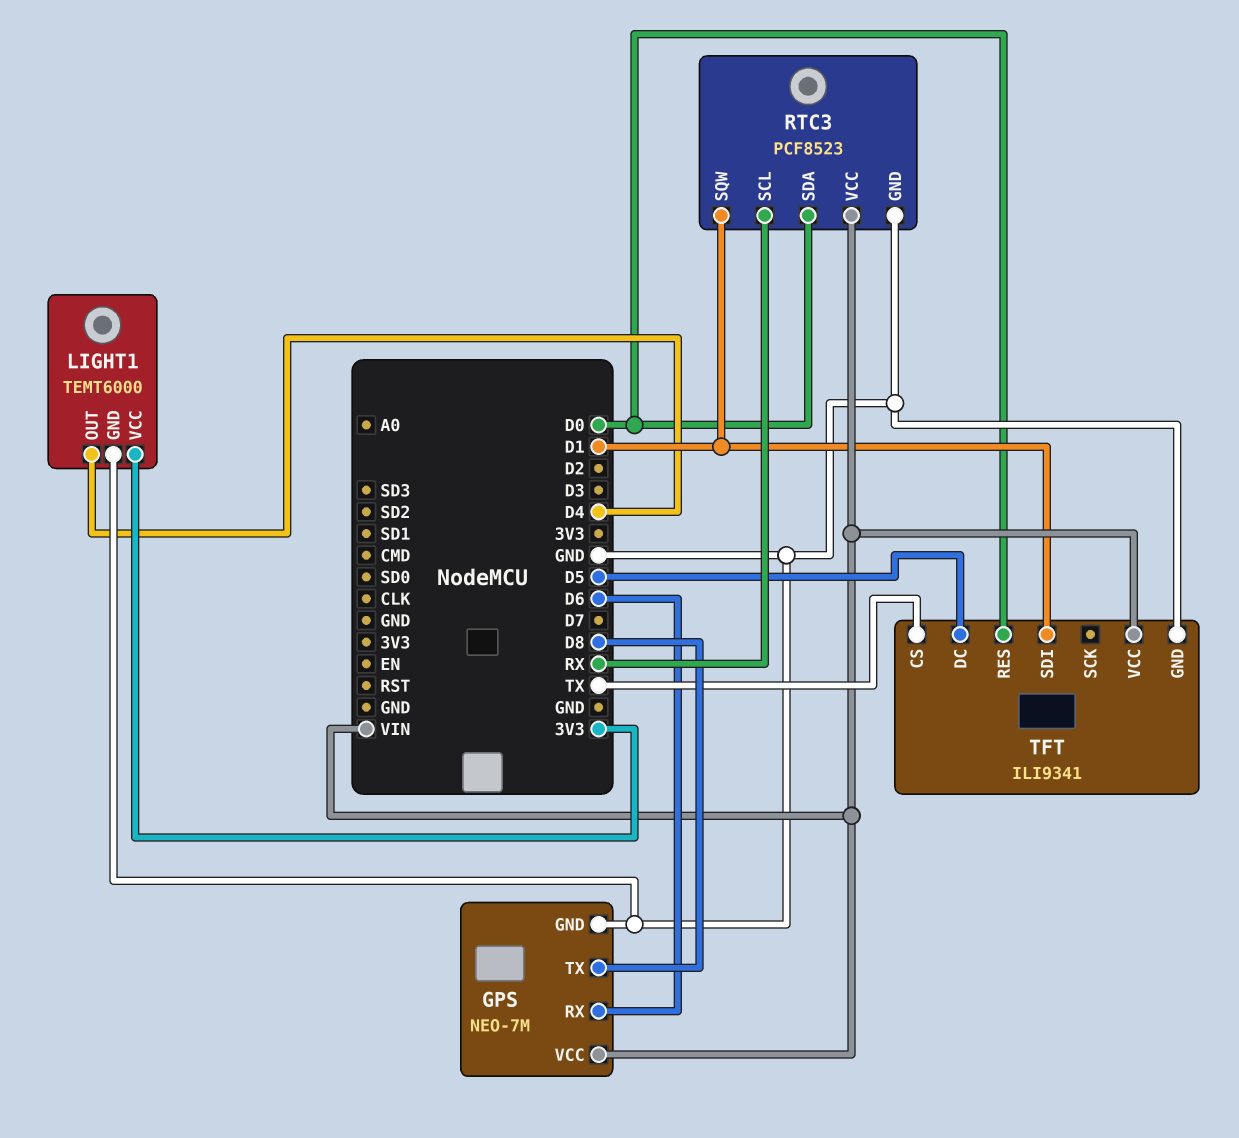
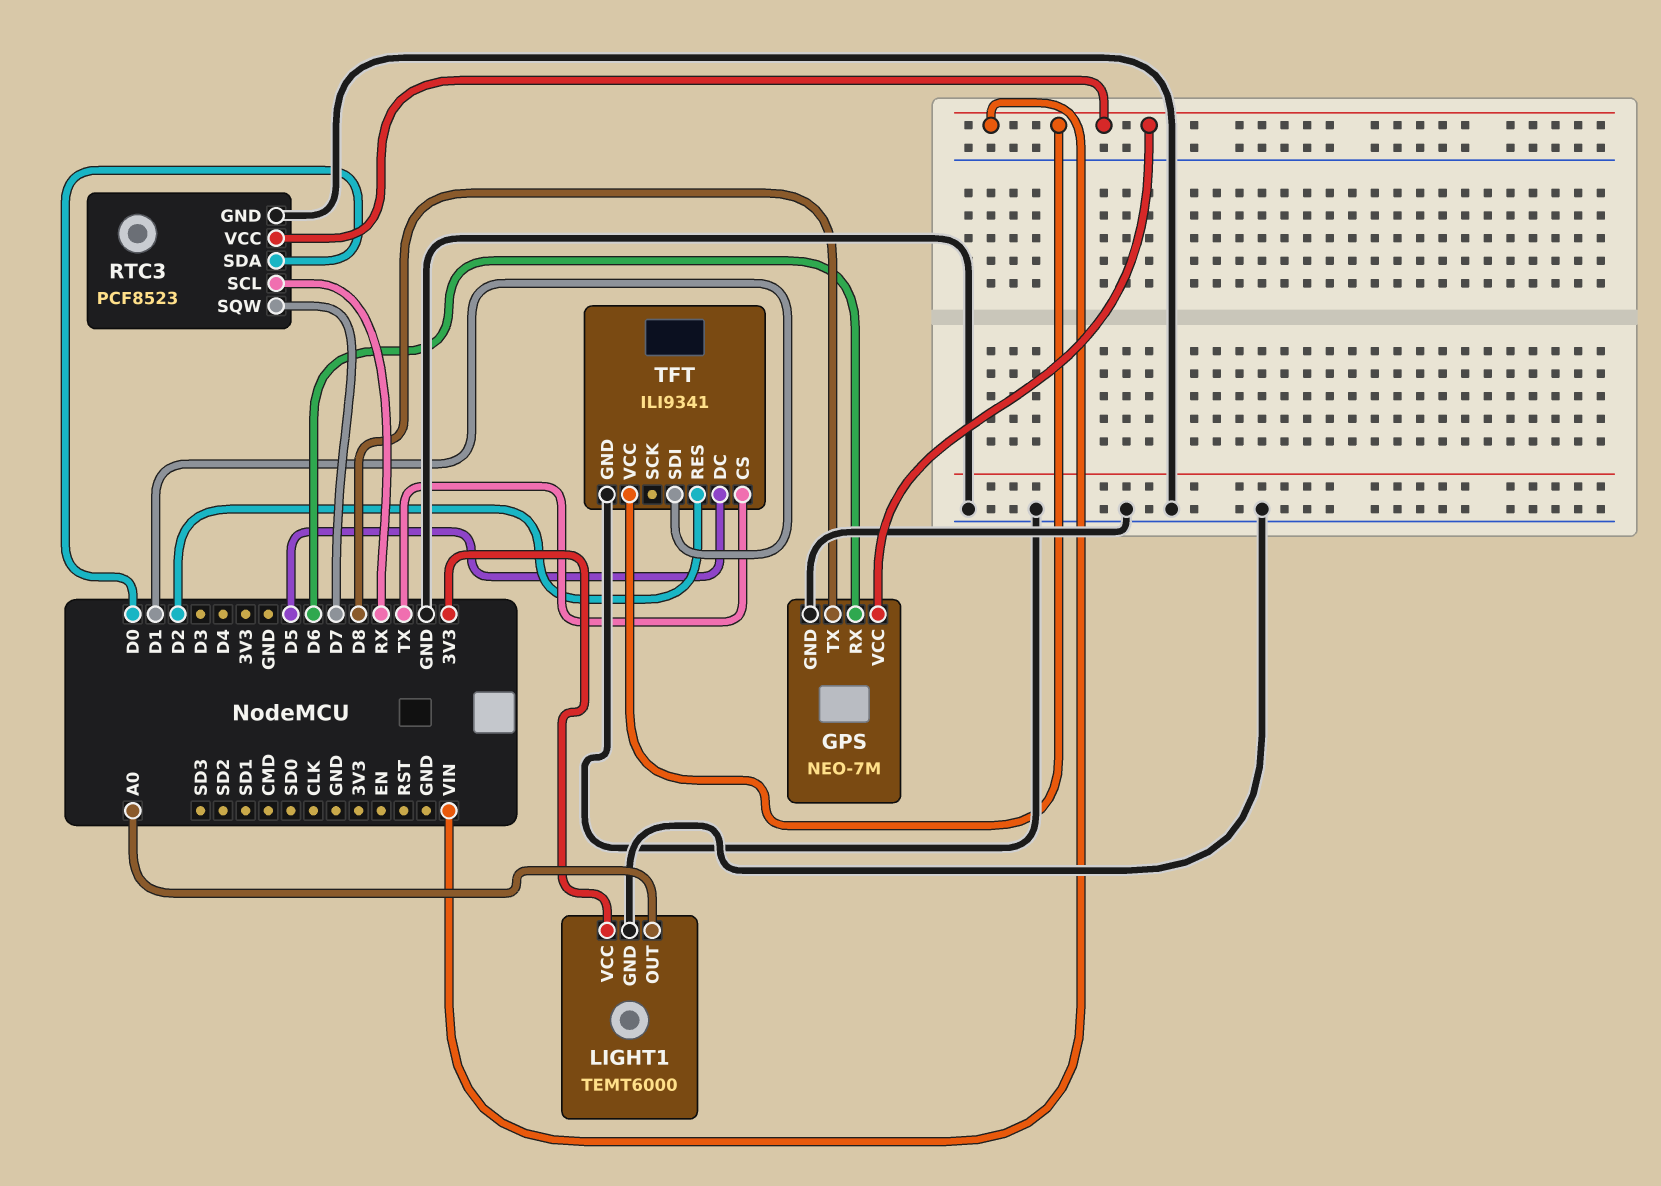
LIGHT1 pin OUT: D4 -> A0
RTC3 pin SQW: D1 -> D7
TFT pin RES: D0 -> D2

